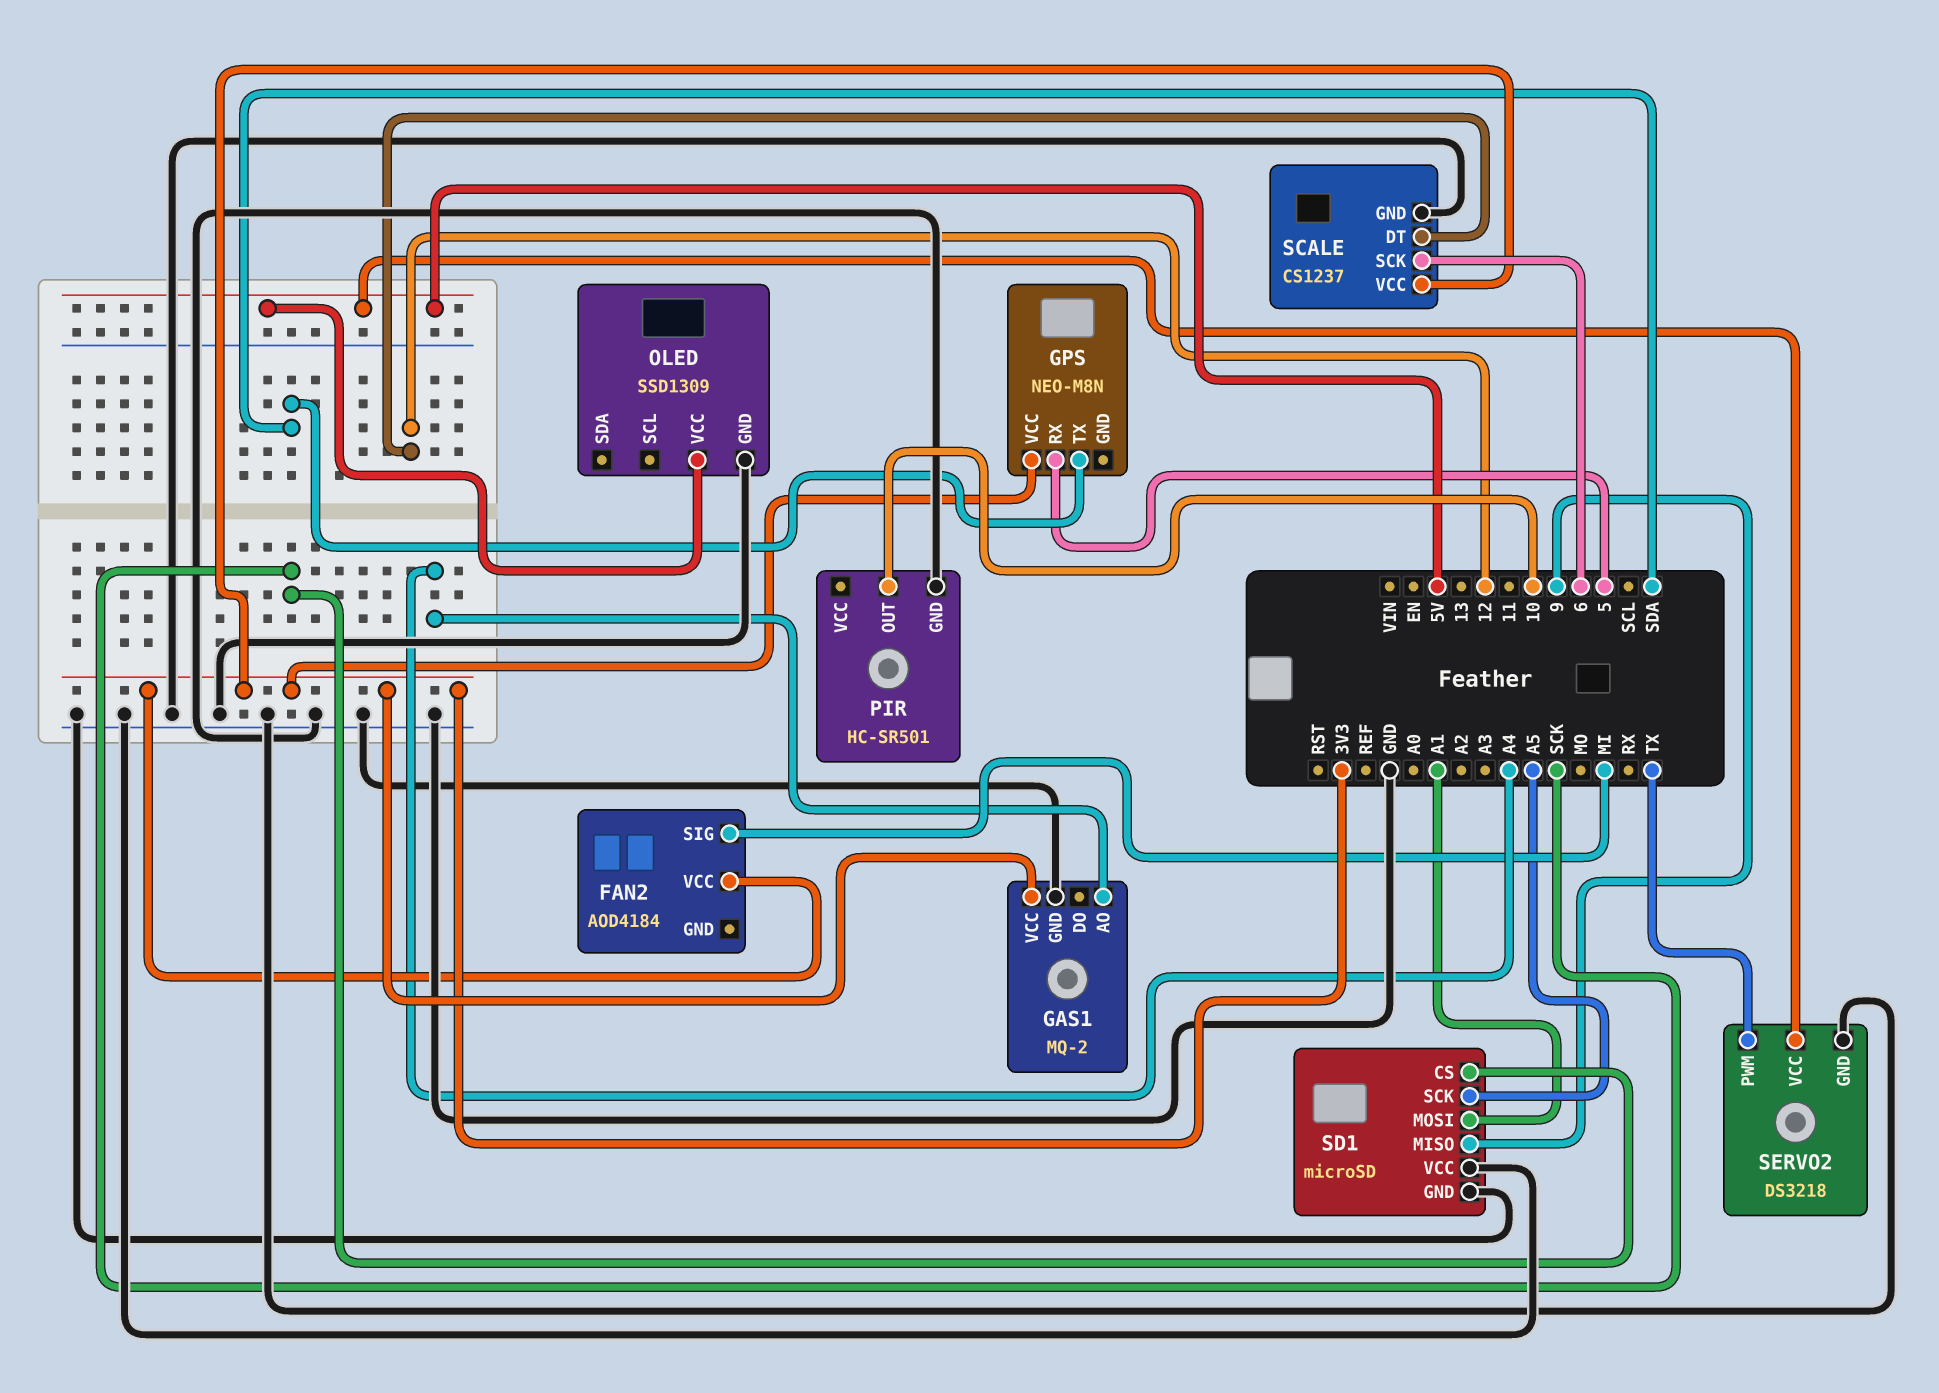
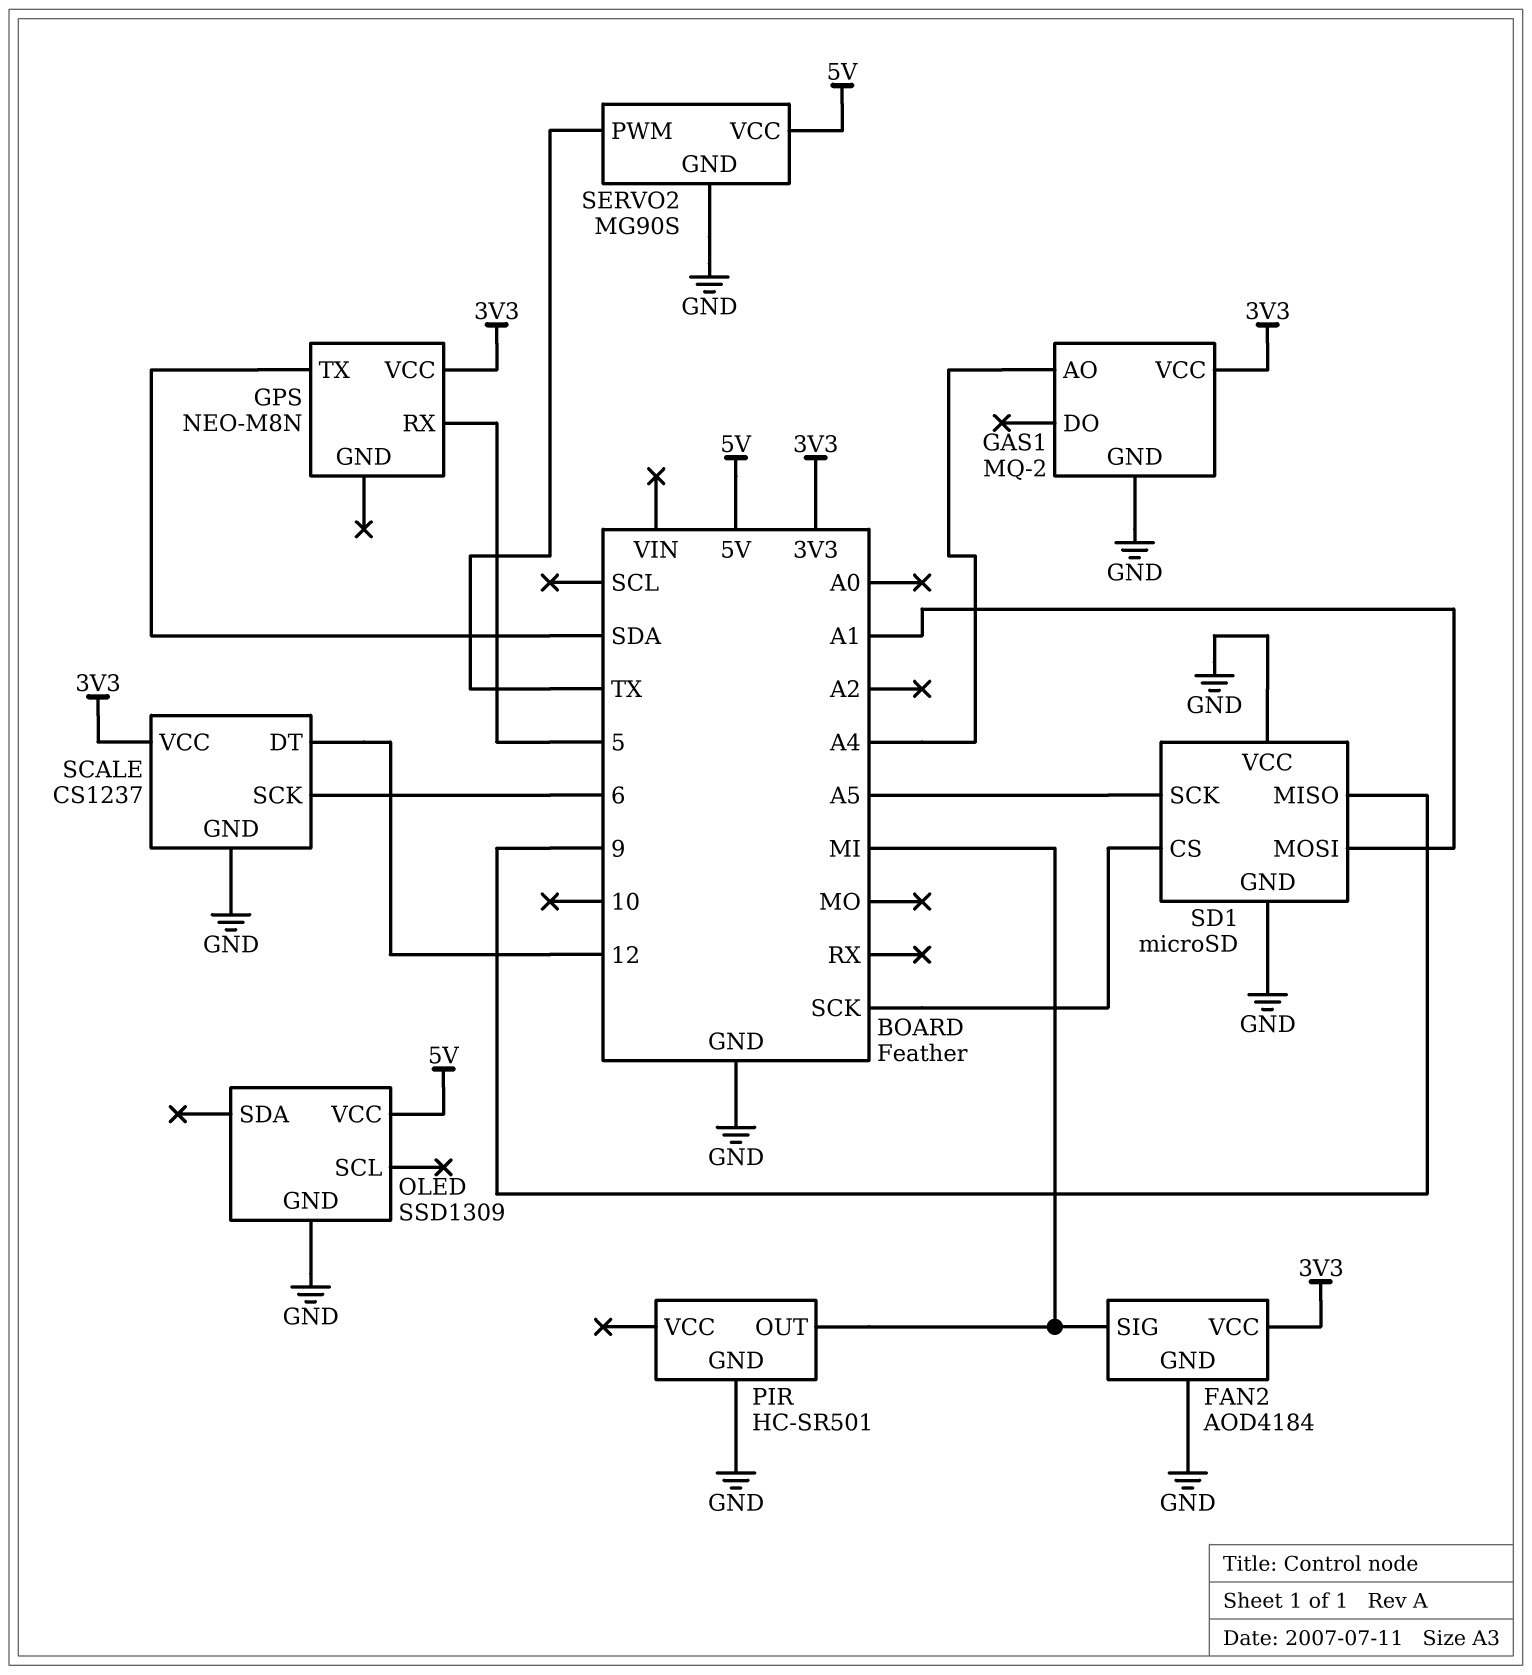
FAN2 pin GND: none -> GND
PIR pin OUT: 10 -> MI
SERVO2: DS3218 -> MG90S

